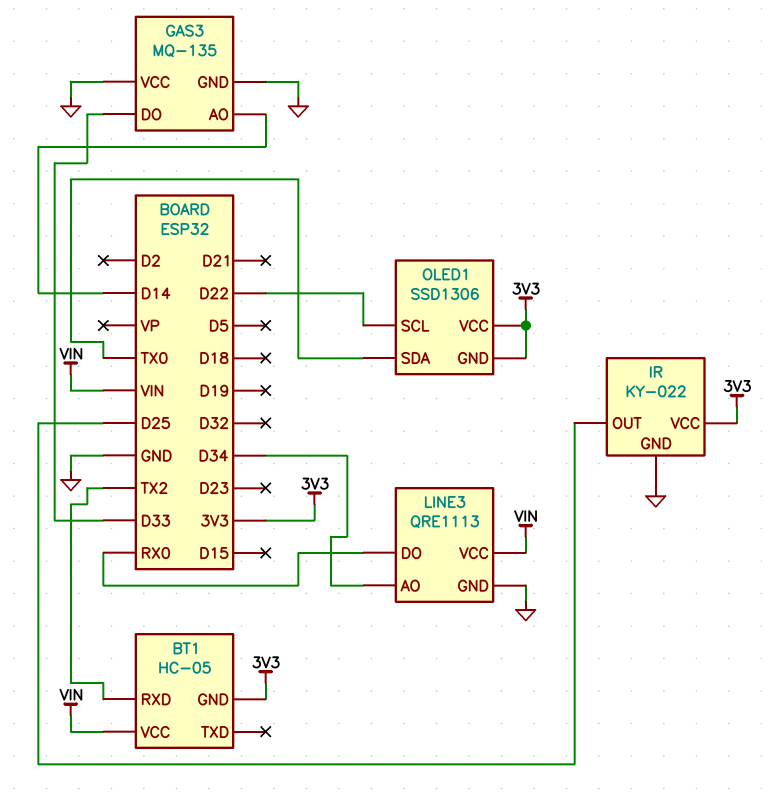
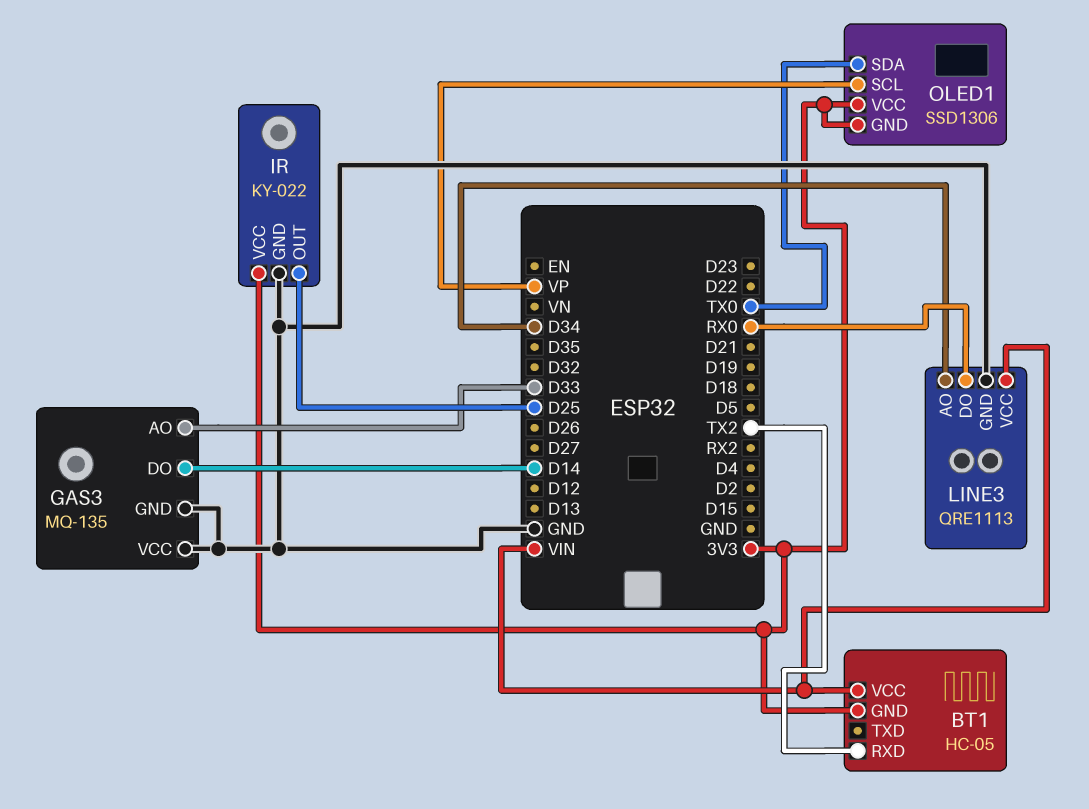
GAS3 pin AO: D14 -> D33
GAS3 pin DO: D33 -> D14
OLED1 pin SCL: D22 -> VP

